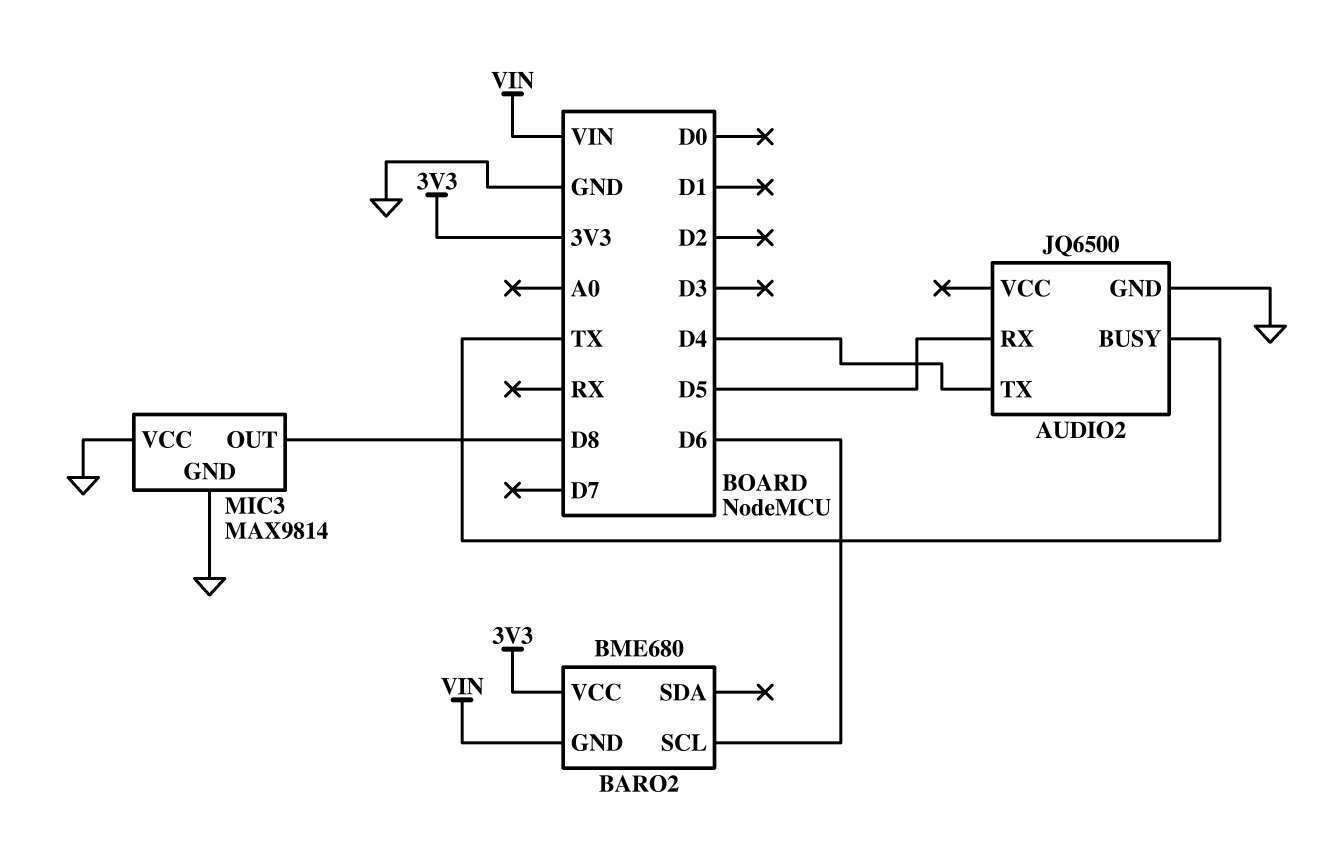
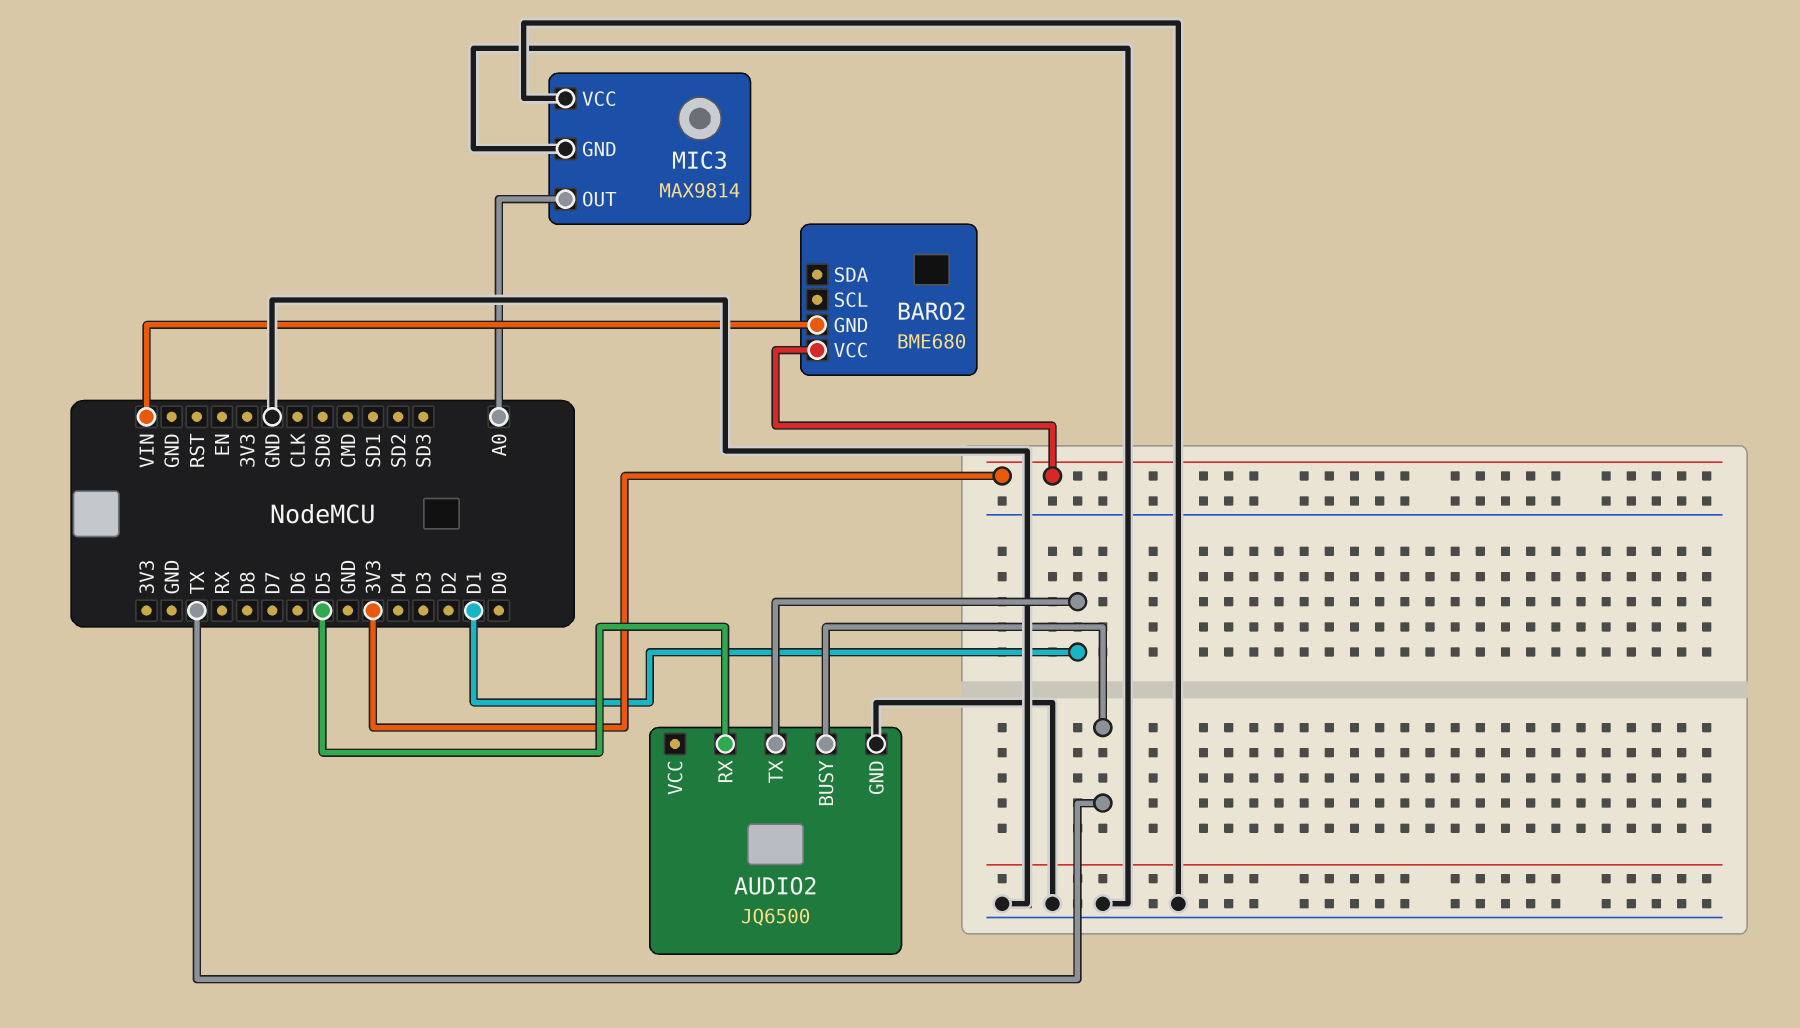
AUDIO2 pin TX: D4 -> D1
BARO2 pin SCL: D6 -> none
MIC3 pin OUT: D8 -> A0

